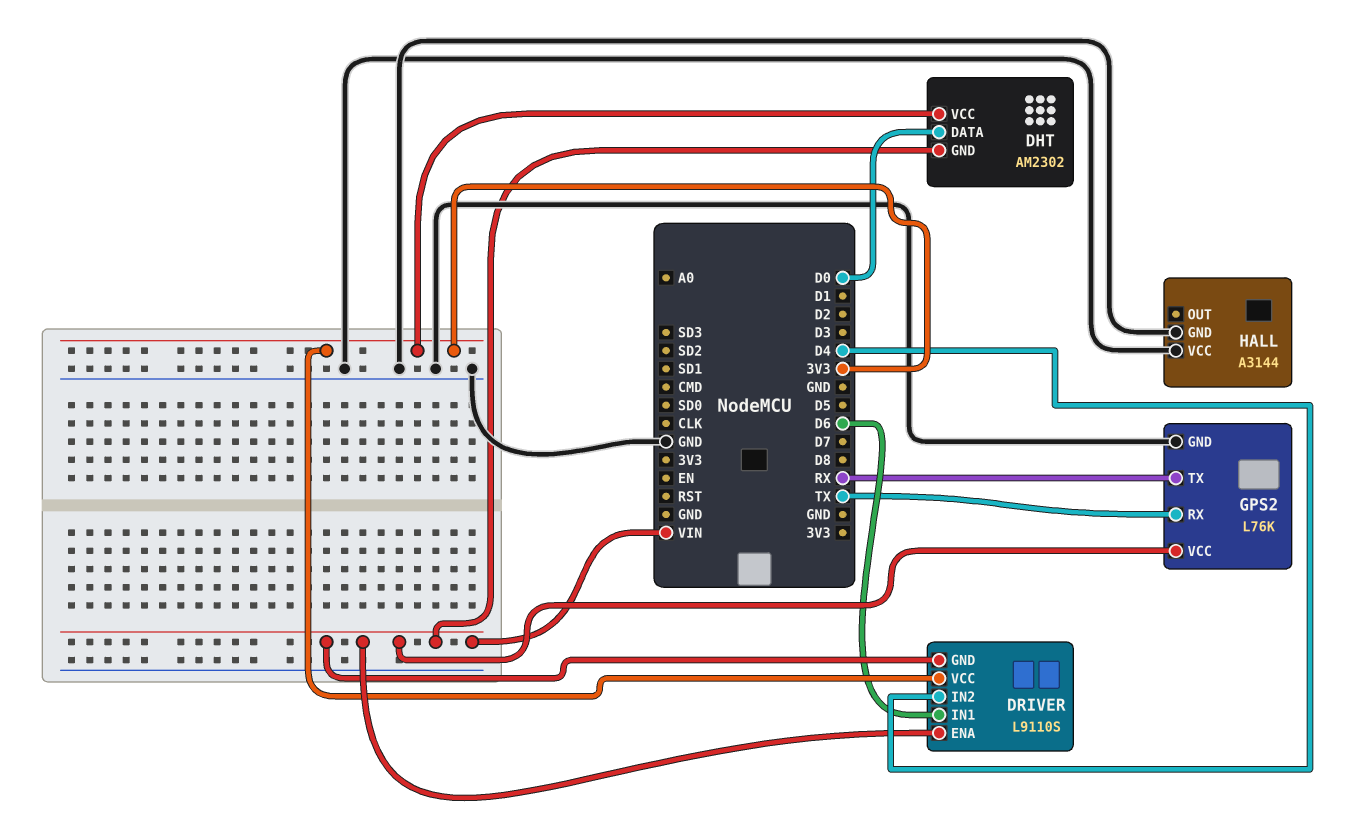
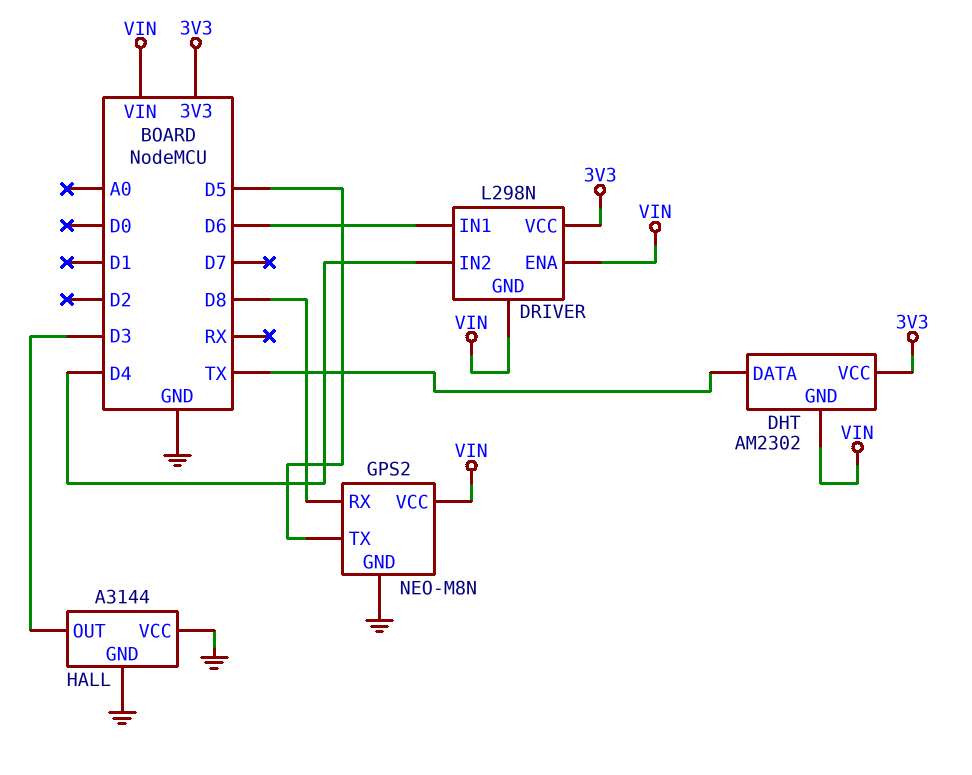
DHT pin DATA: D0 -> TX
DRIVER: L9110S -> L298N
GPS2: L76K -> NEO-M8N
GPS2 pin RX: TX -> D8
GPS2 pin TX: RX -> D5
HALL pin OUT: none -> D3

